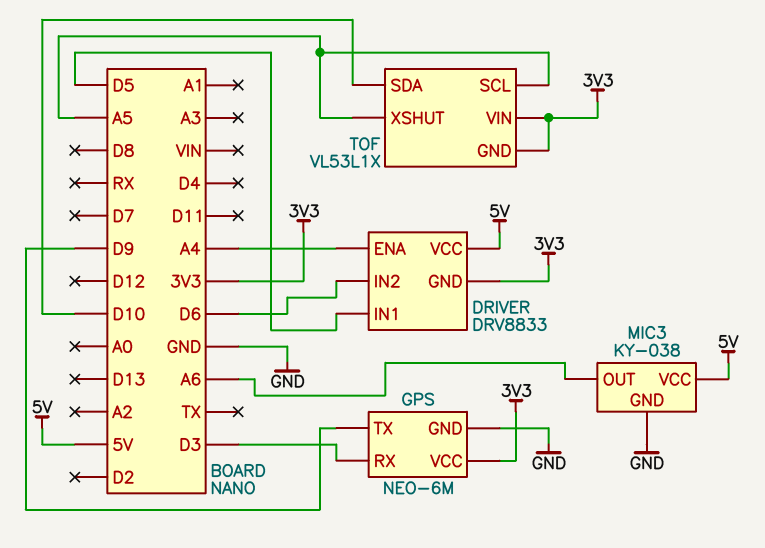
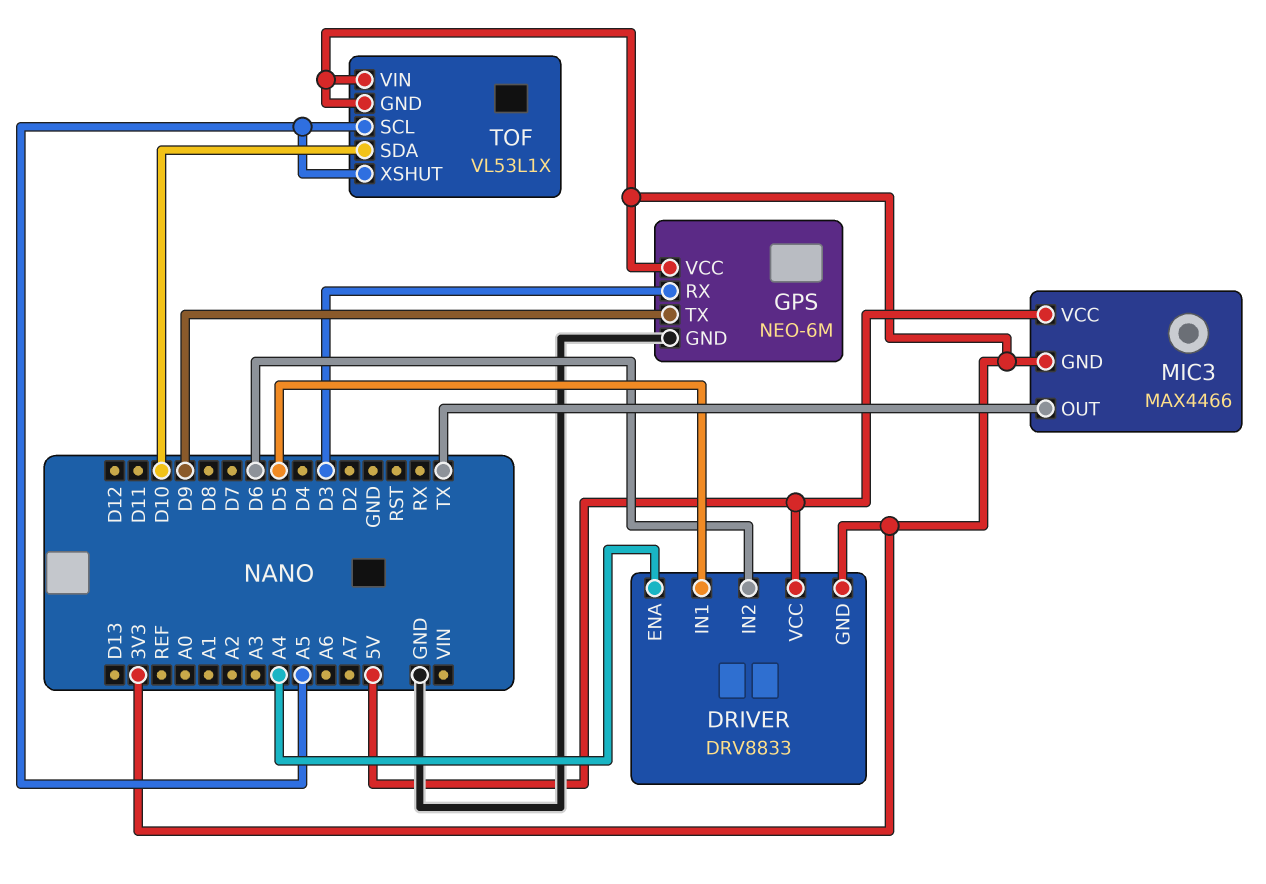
MIC3: KY-038 -> MAX4466
MIC3 pin GND: GND -> 3V3
MIC3 pin OUT: A6 -> TX

